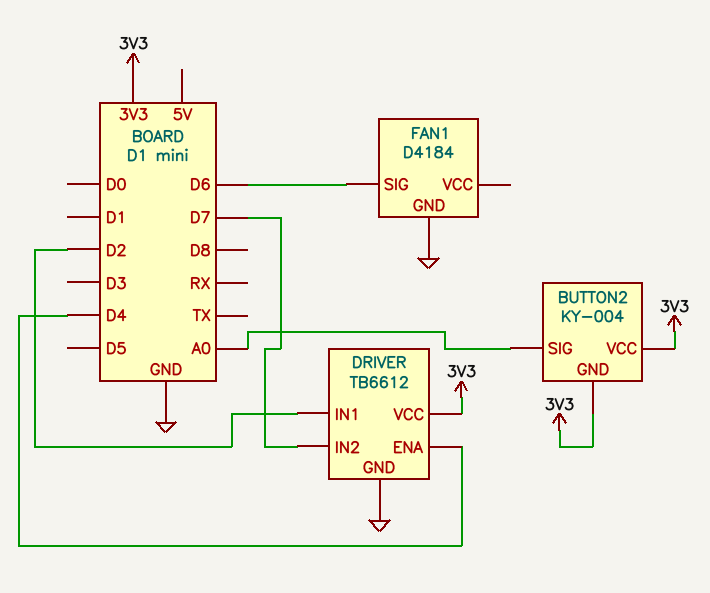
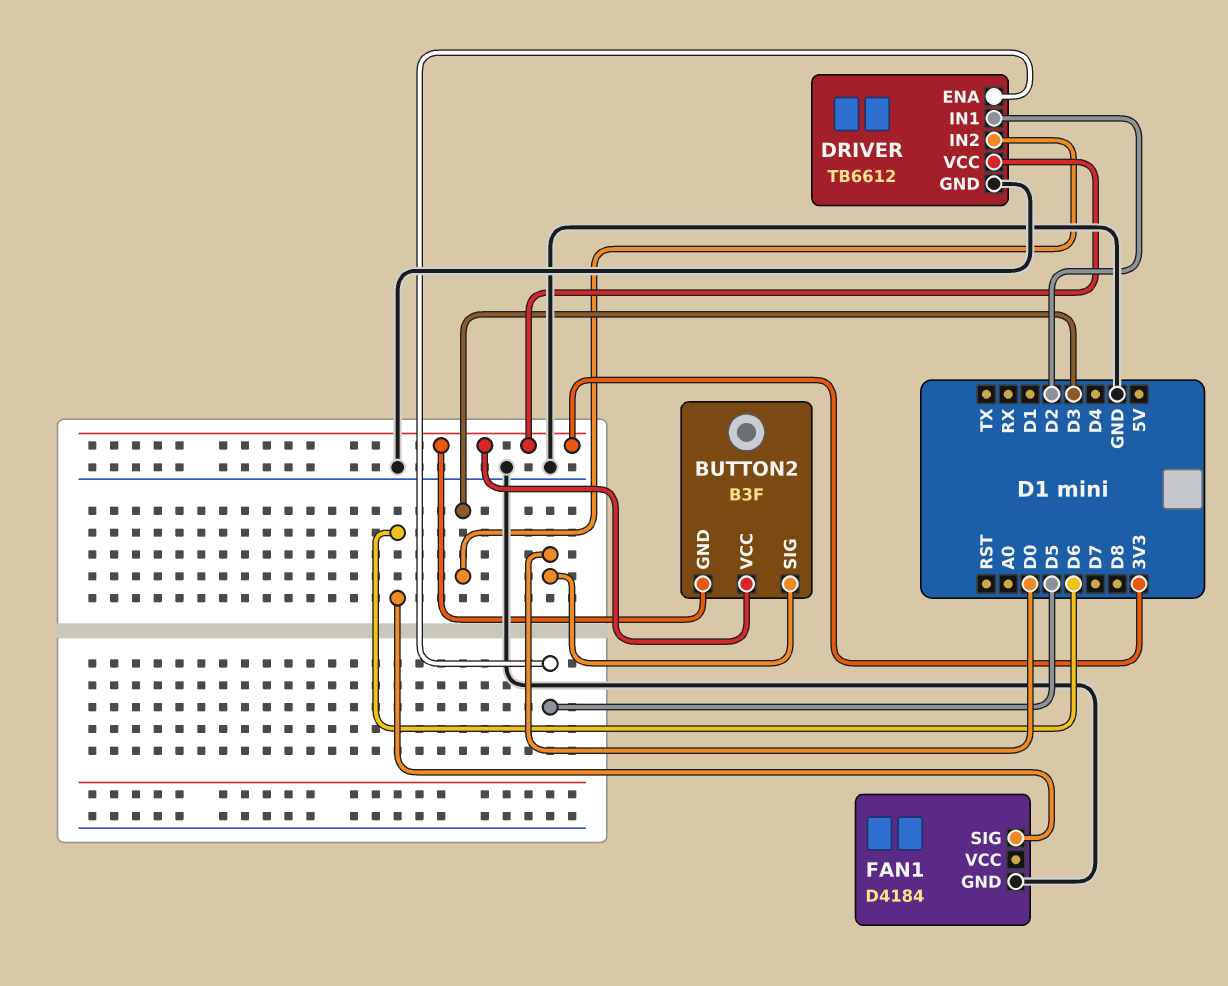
BUTTON2: KY-004 -> B3F
BUTTON2 pin SIG: A0 -> D0
DRIVER pin ENA: D4 -> D5
DRIVER pin IN2: D7 -> D3

